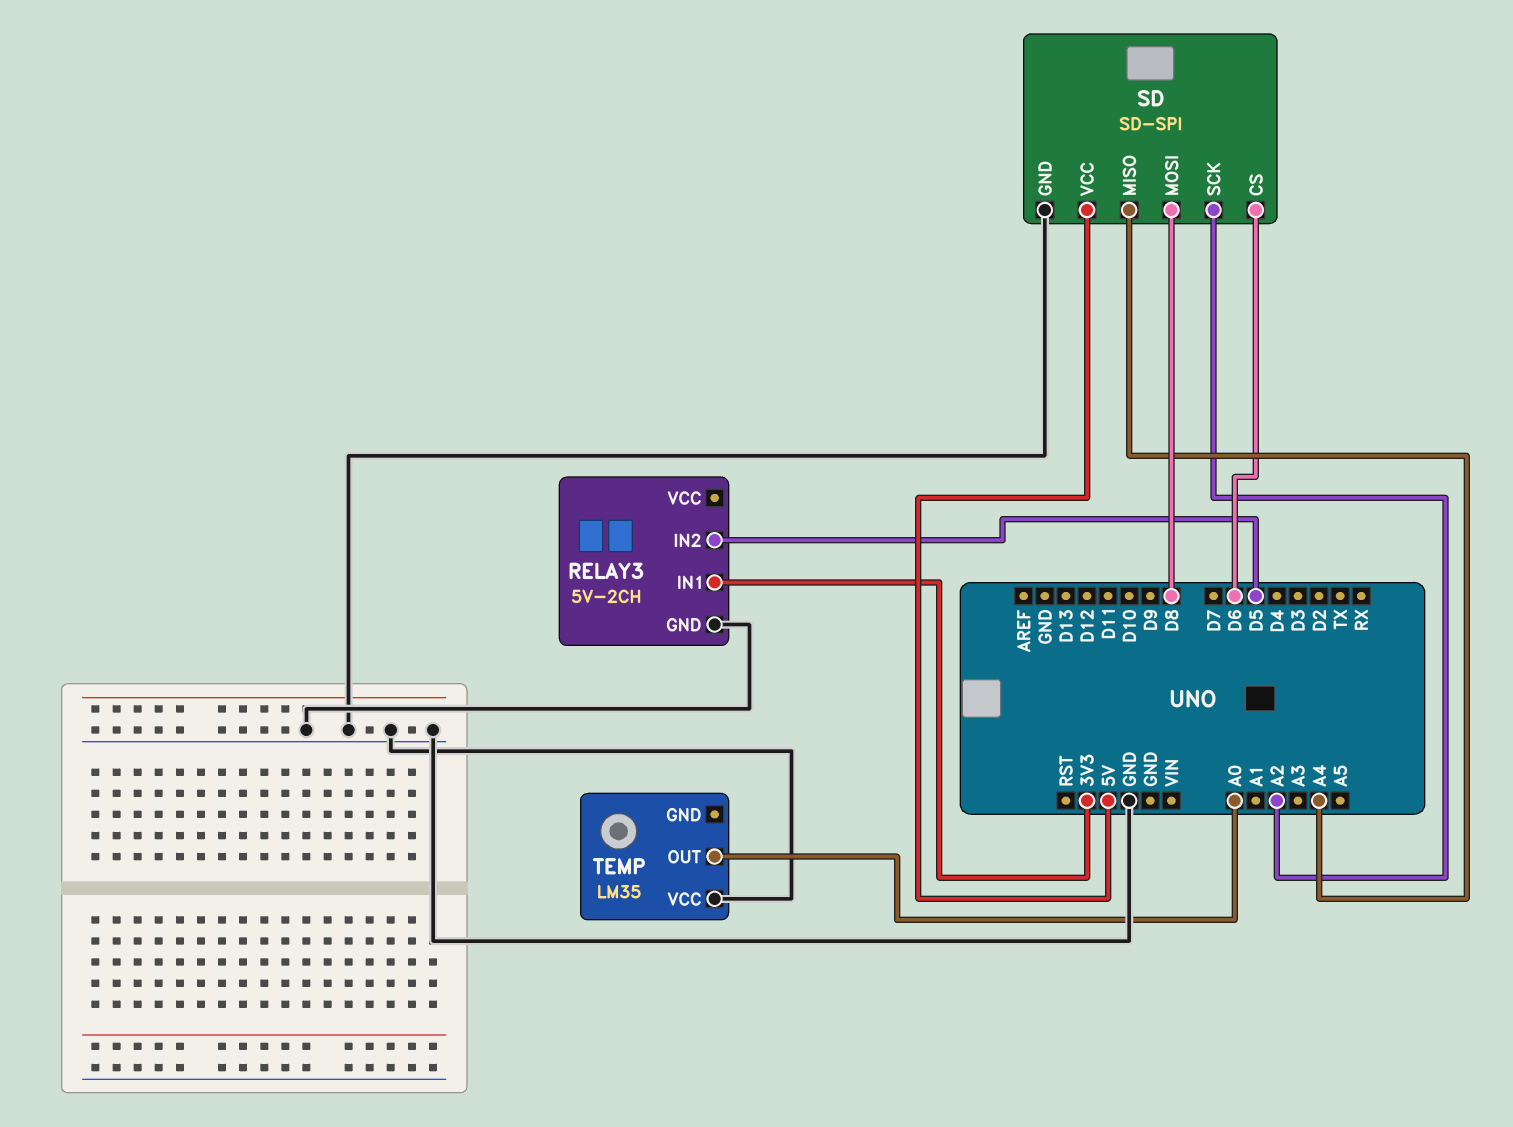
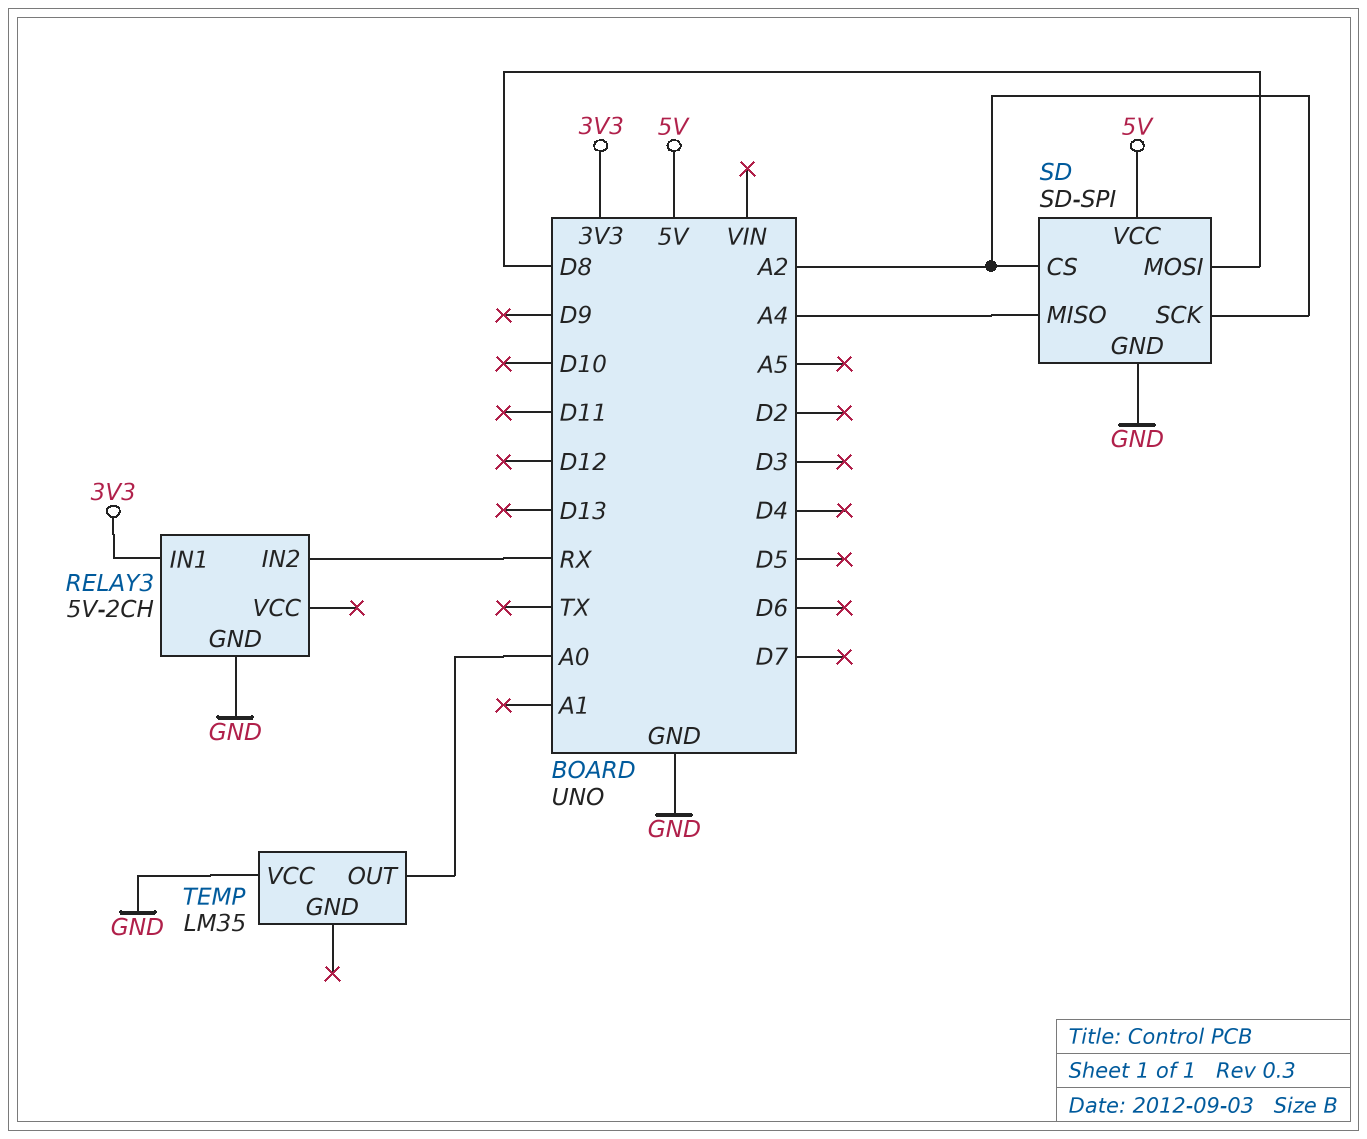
RELAY3 pin IN2: D5 -> RX
SD pin CS: D6 -> A2

